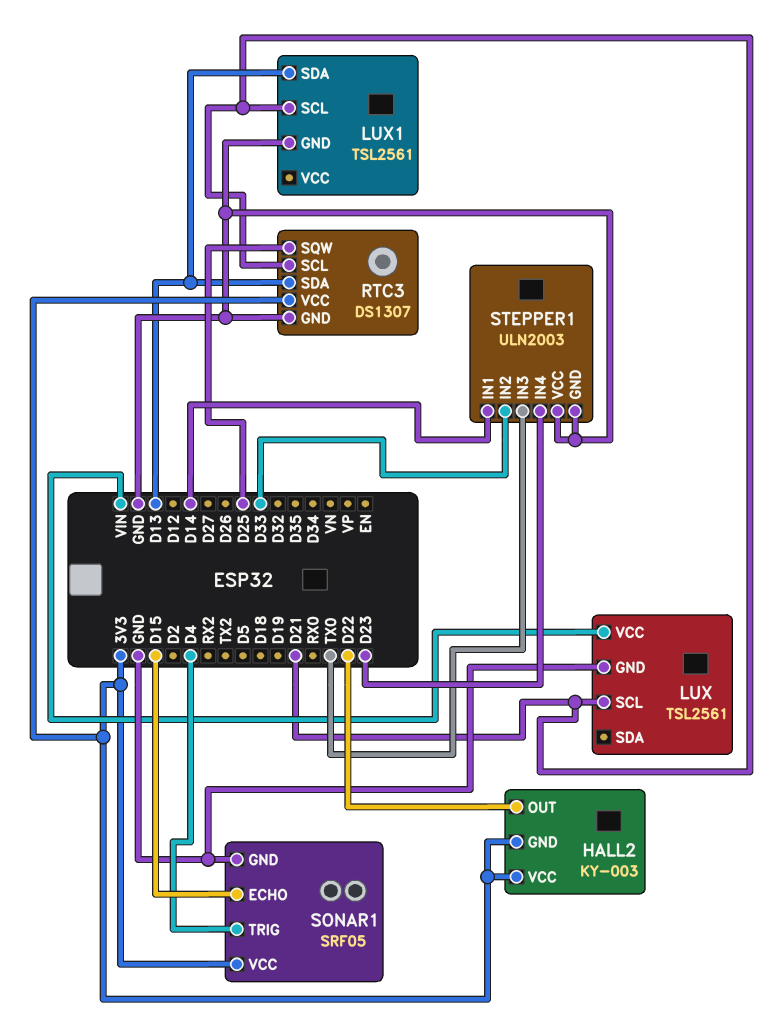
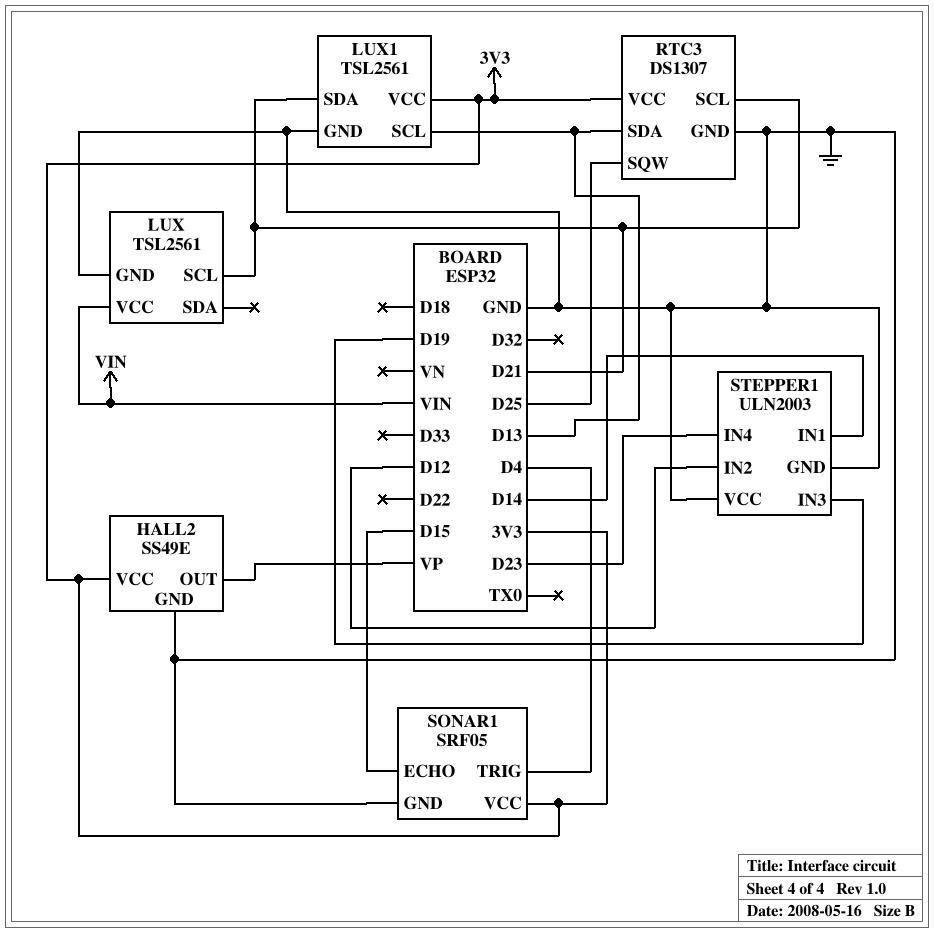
HALL2: KY-003 -> SS49E
HALL2 pin GND: 3V3 -> GND
HALL2 pin OUT: D22 -> VP
LUX1 pin SCL: D21 -> D13
LUX1 pin SDA: D13 -> D21
LUX1 pin VCC: none -> 3V3
STEPPER1 pin IN2: D33 -> D12
STEPPER1 pin IN3: TX0 -> D19

